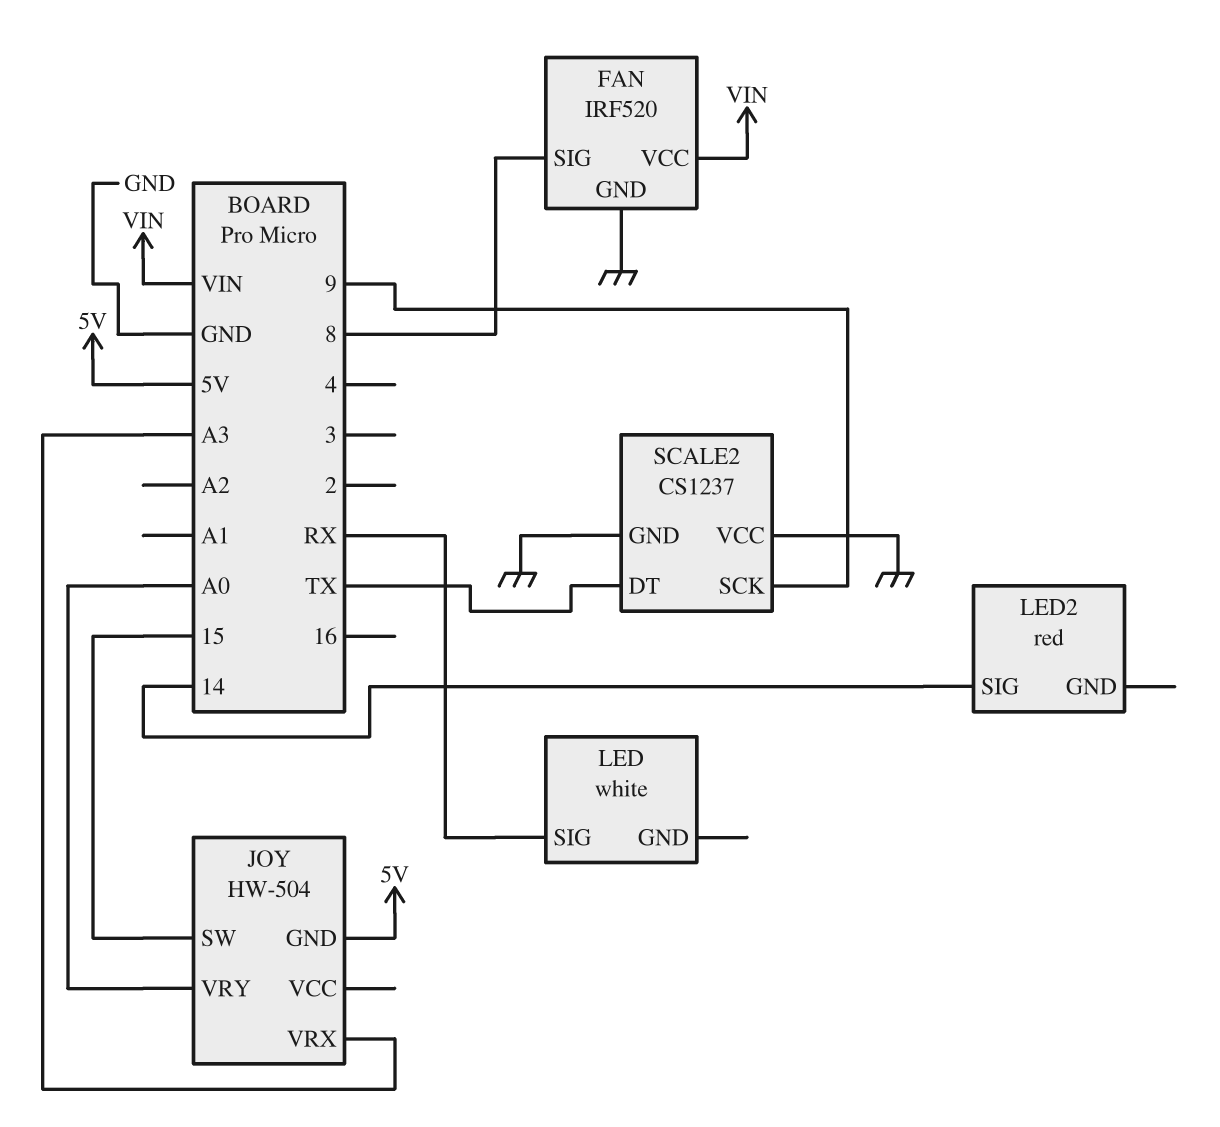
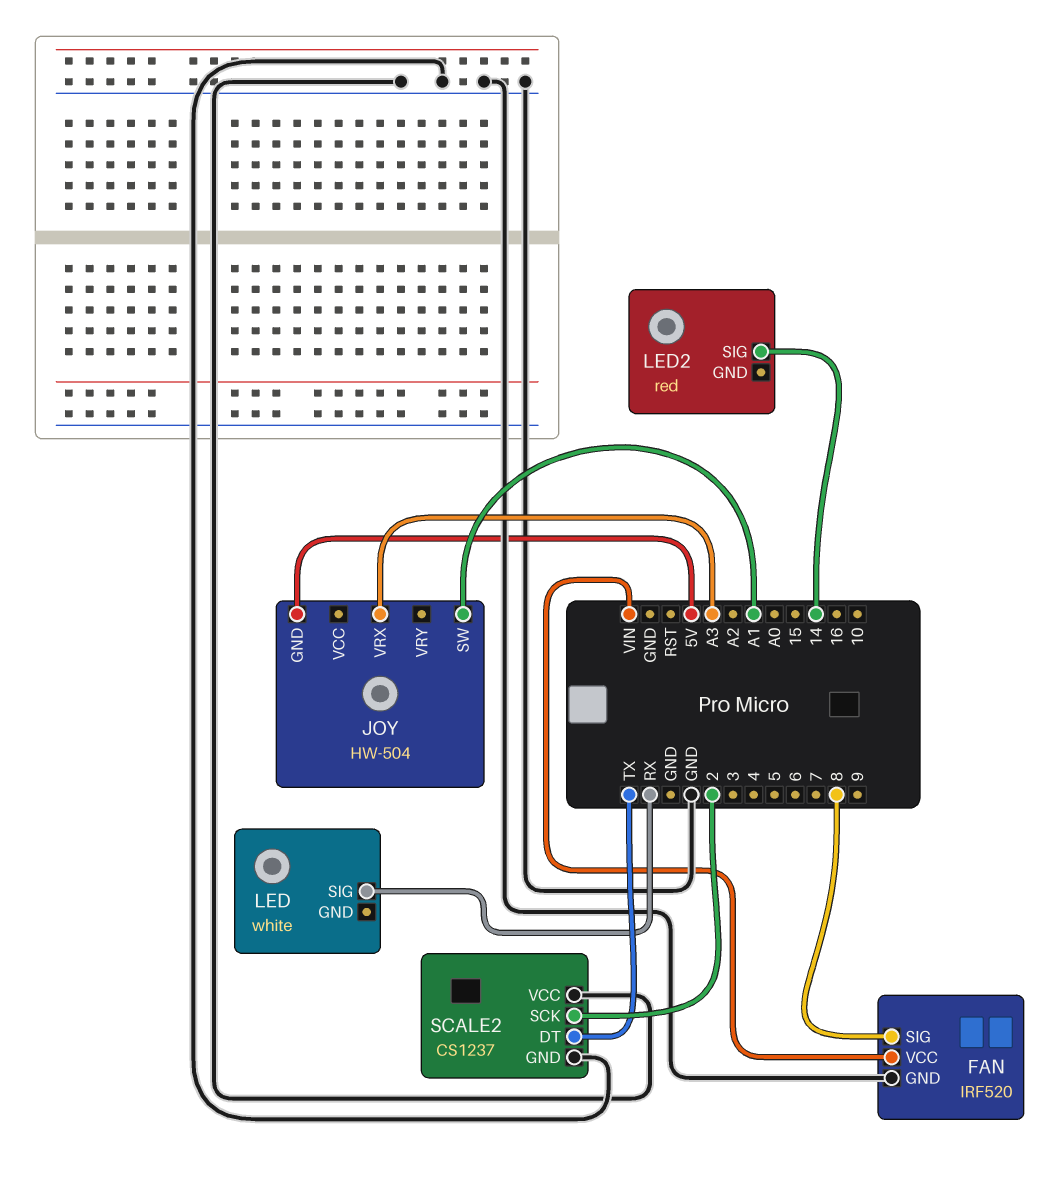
JOY pin SW: 15 -> A1
JOY pin VRY: A0 -> none
SCALE2 pin SCK: 9 -> 2

